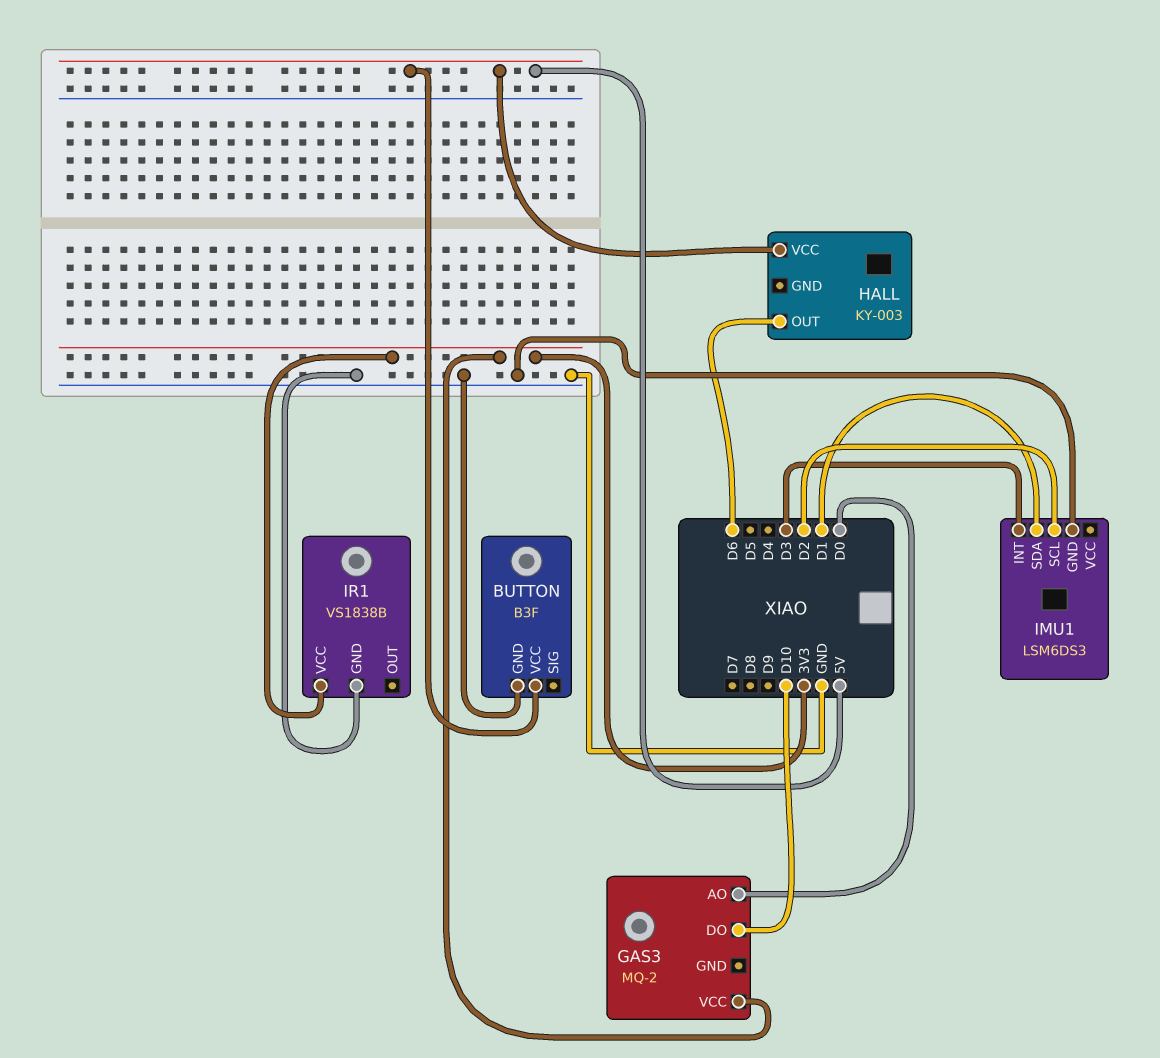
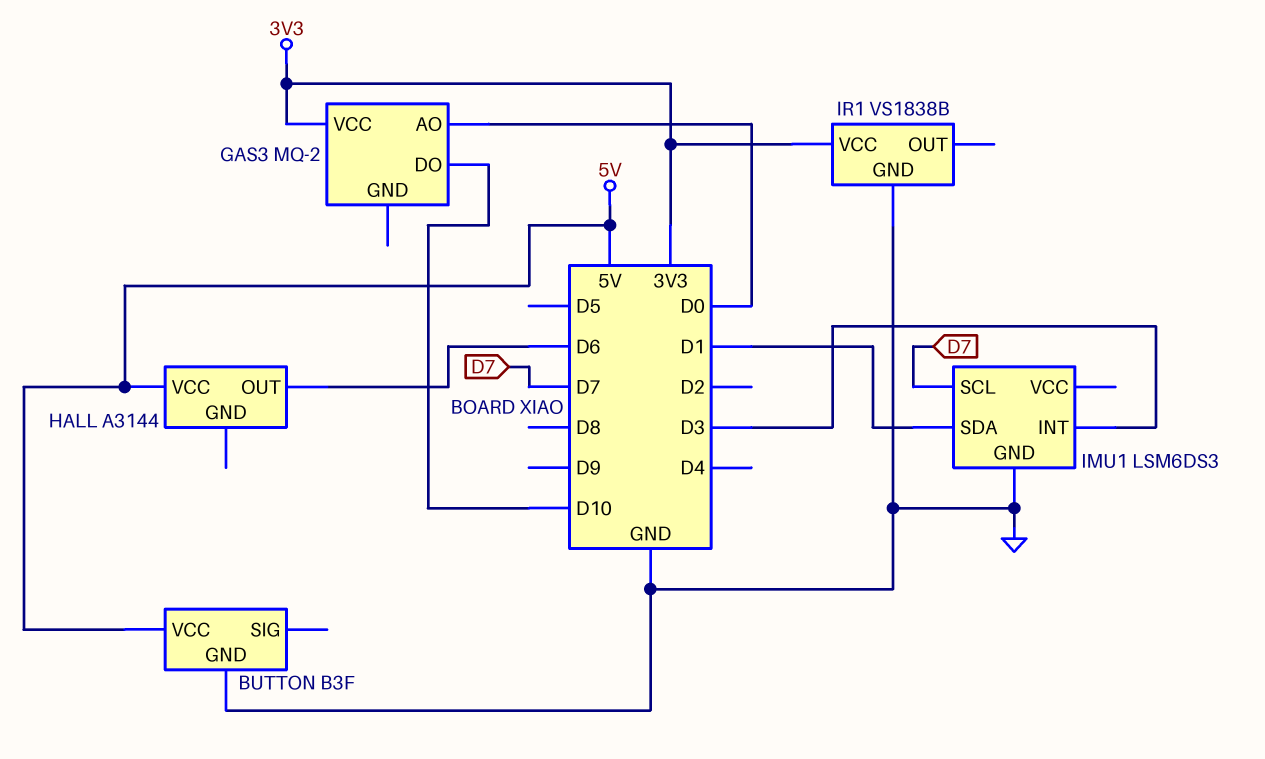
HALL: KY-003 -> A3144
IMU1 pin SCL: D2 -> D7

